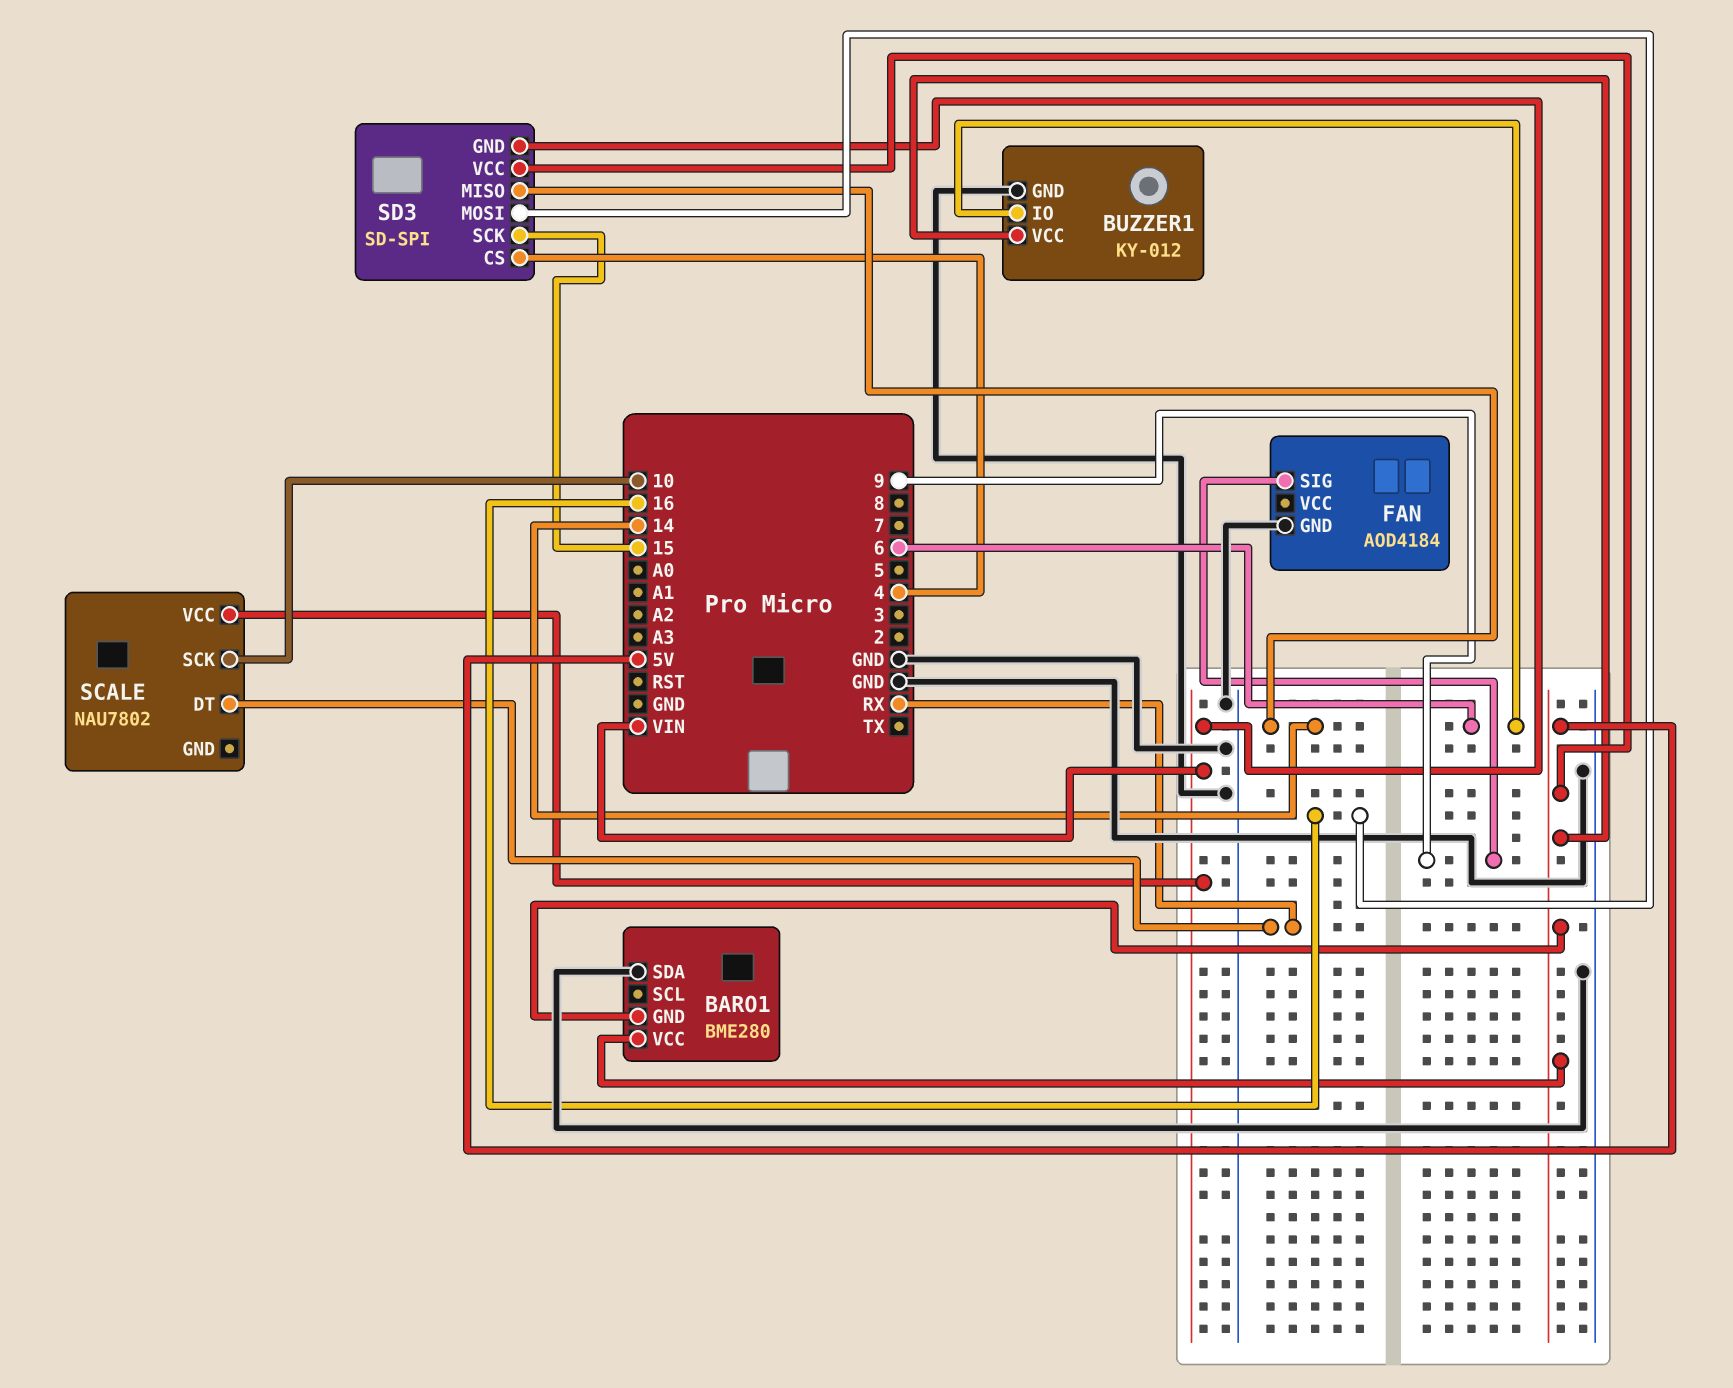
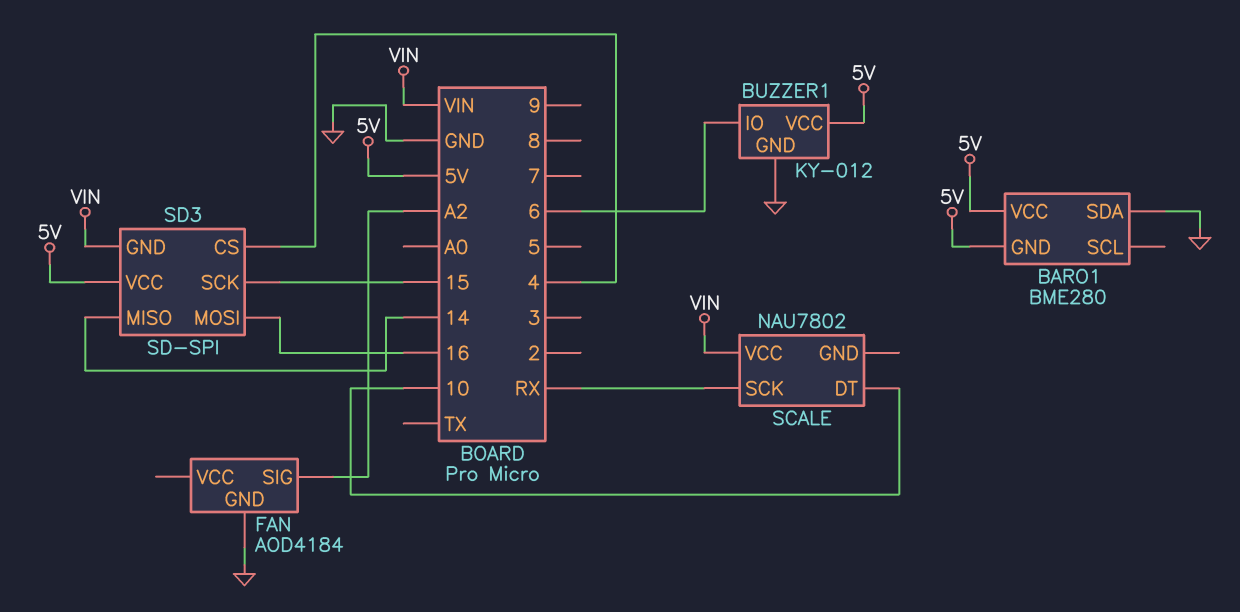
FAN pin SIG: 9 -> A2
SCALE pin DT: RX -> 10
SCALE pin SCK: 10 -> RX

